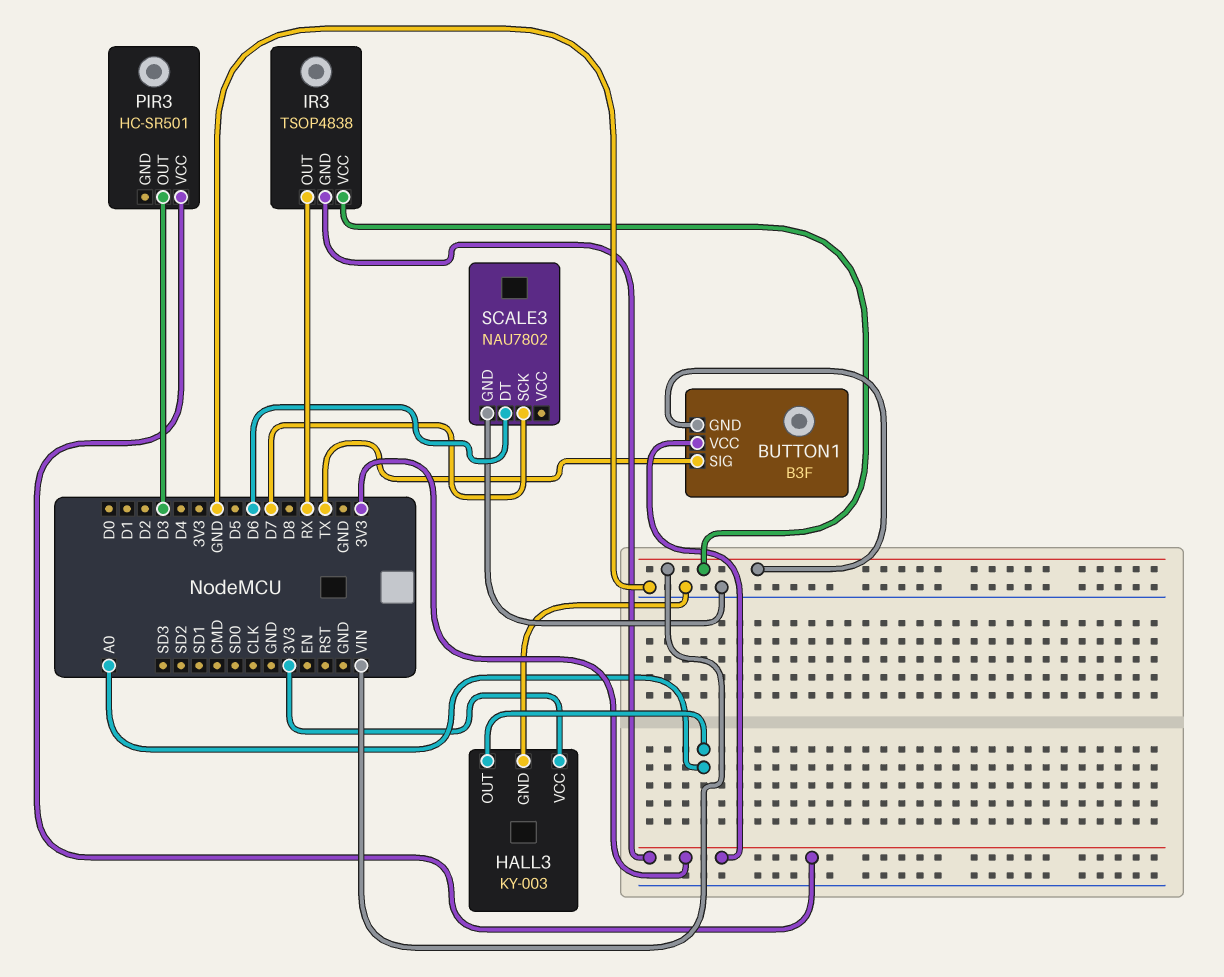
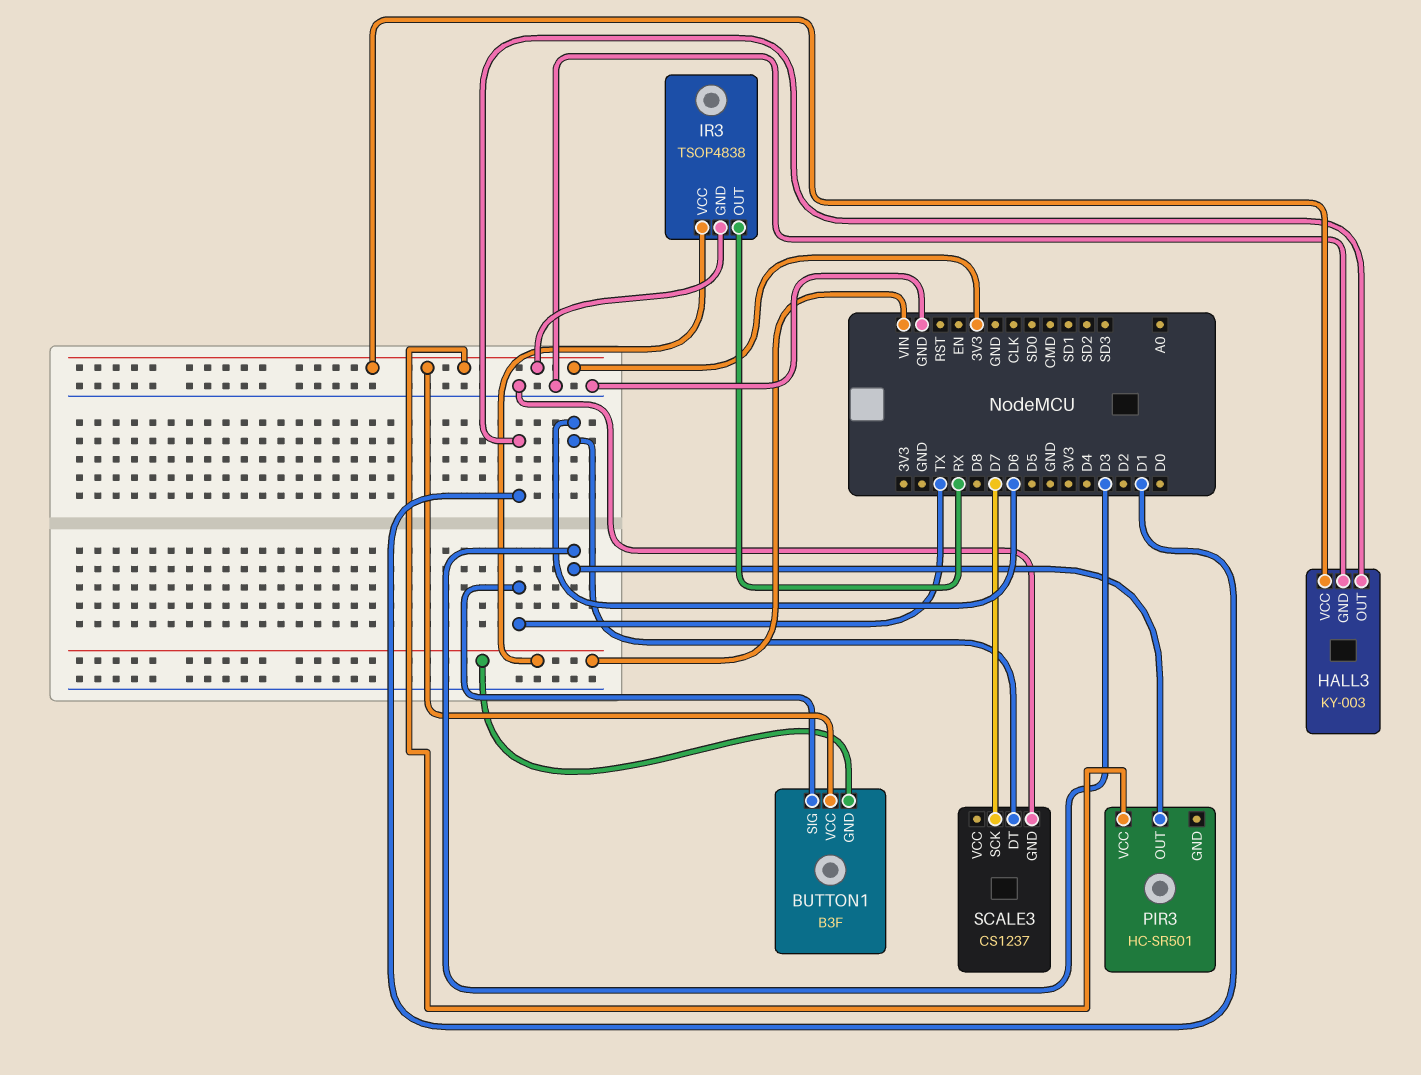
HALL3 pin OUT: A0 -> D1
SCALE3: NAU7802 -> CS1237

